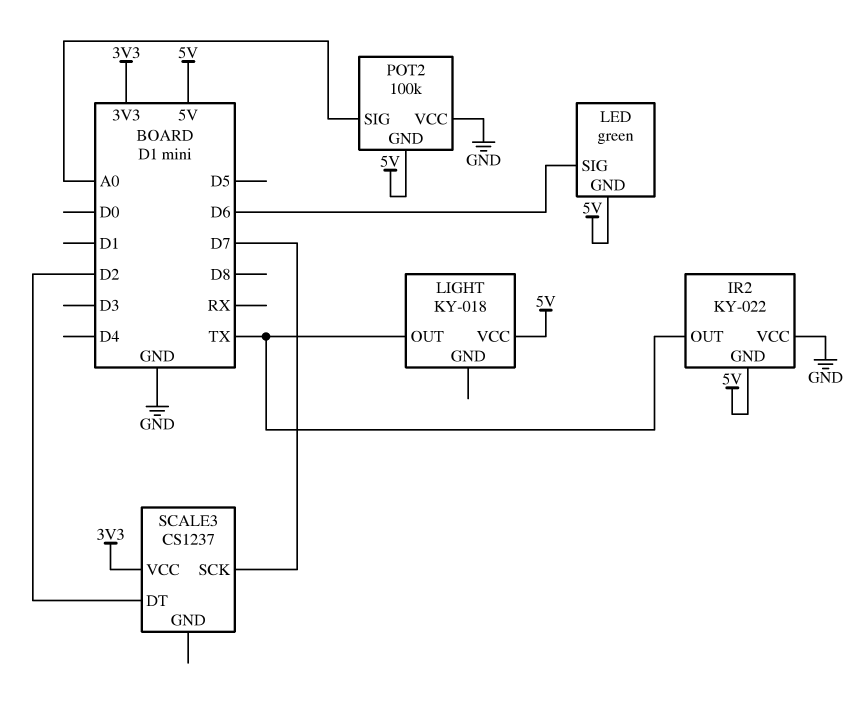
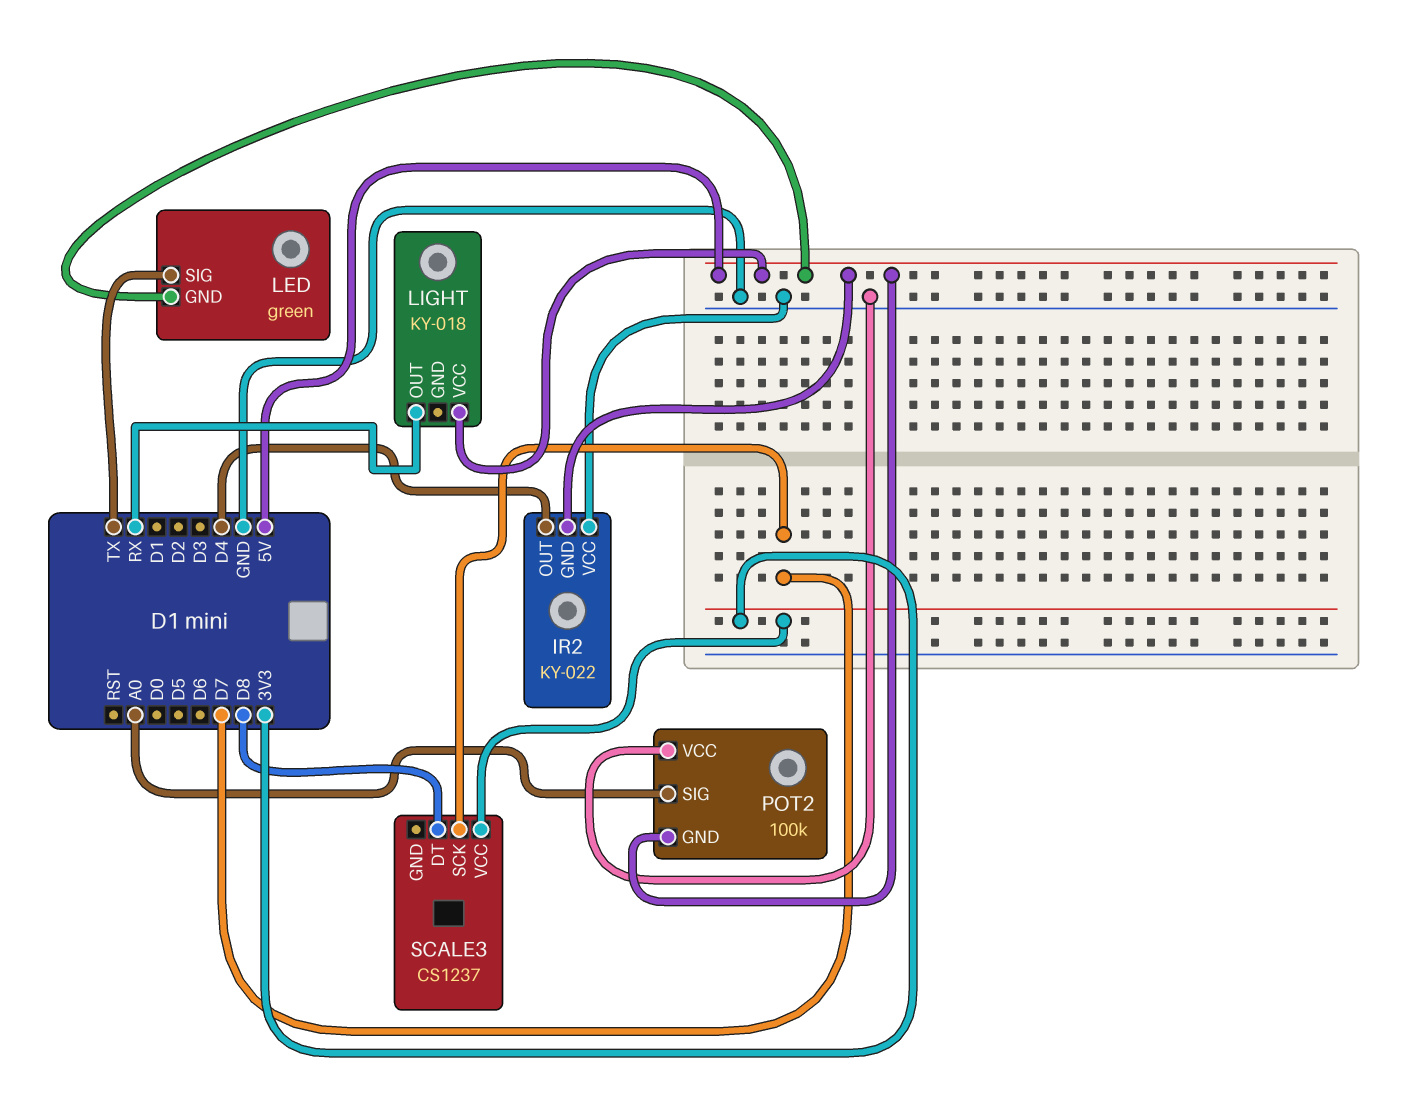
IR2 pin OUT: TX -> D4
LED pin SIG: D6 -> TX
LIGHT pin OUT: TX -> RX
SCALE3 pin DT: D2 -> D8

